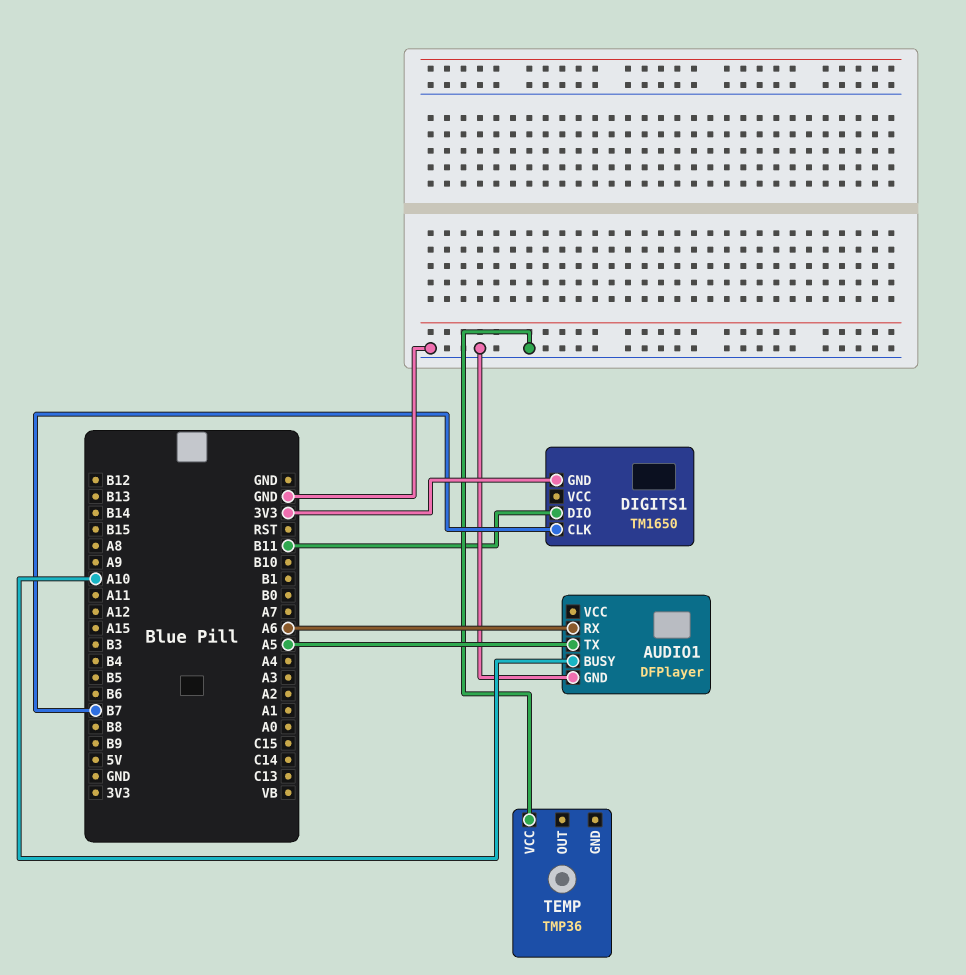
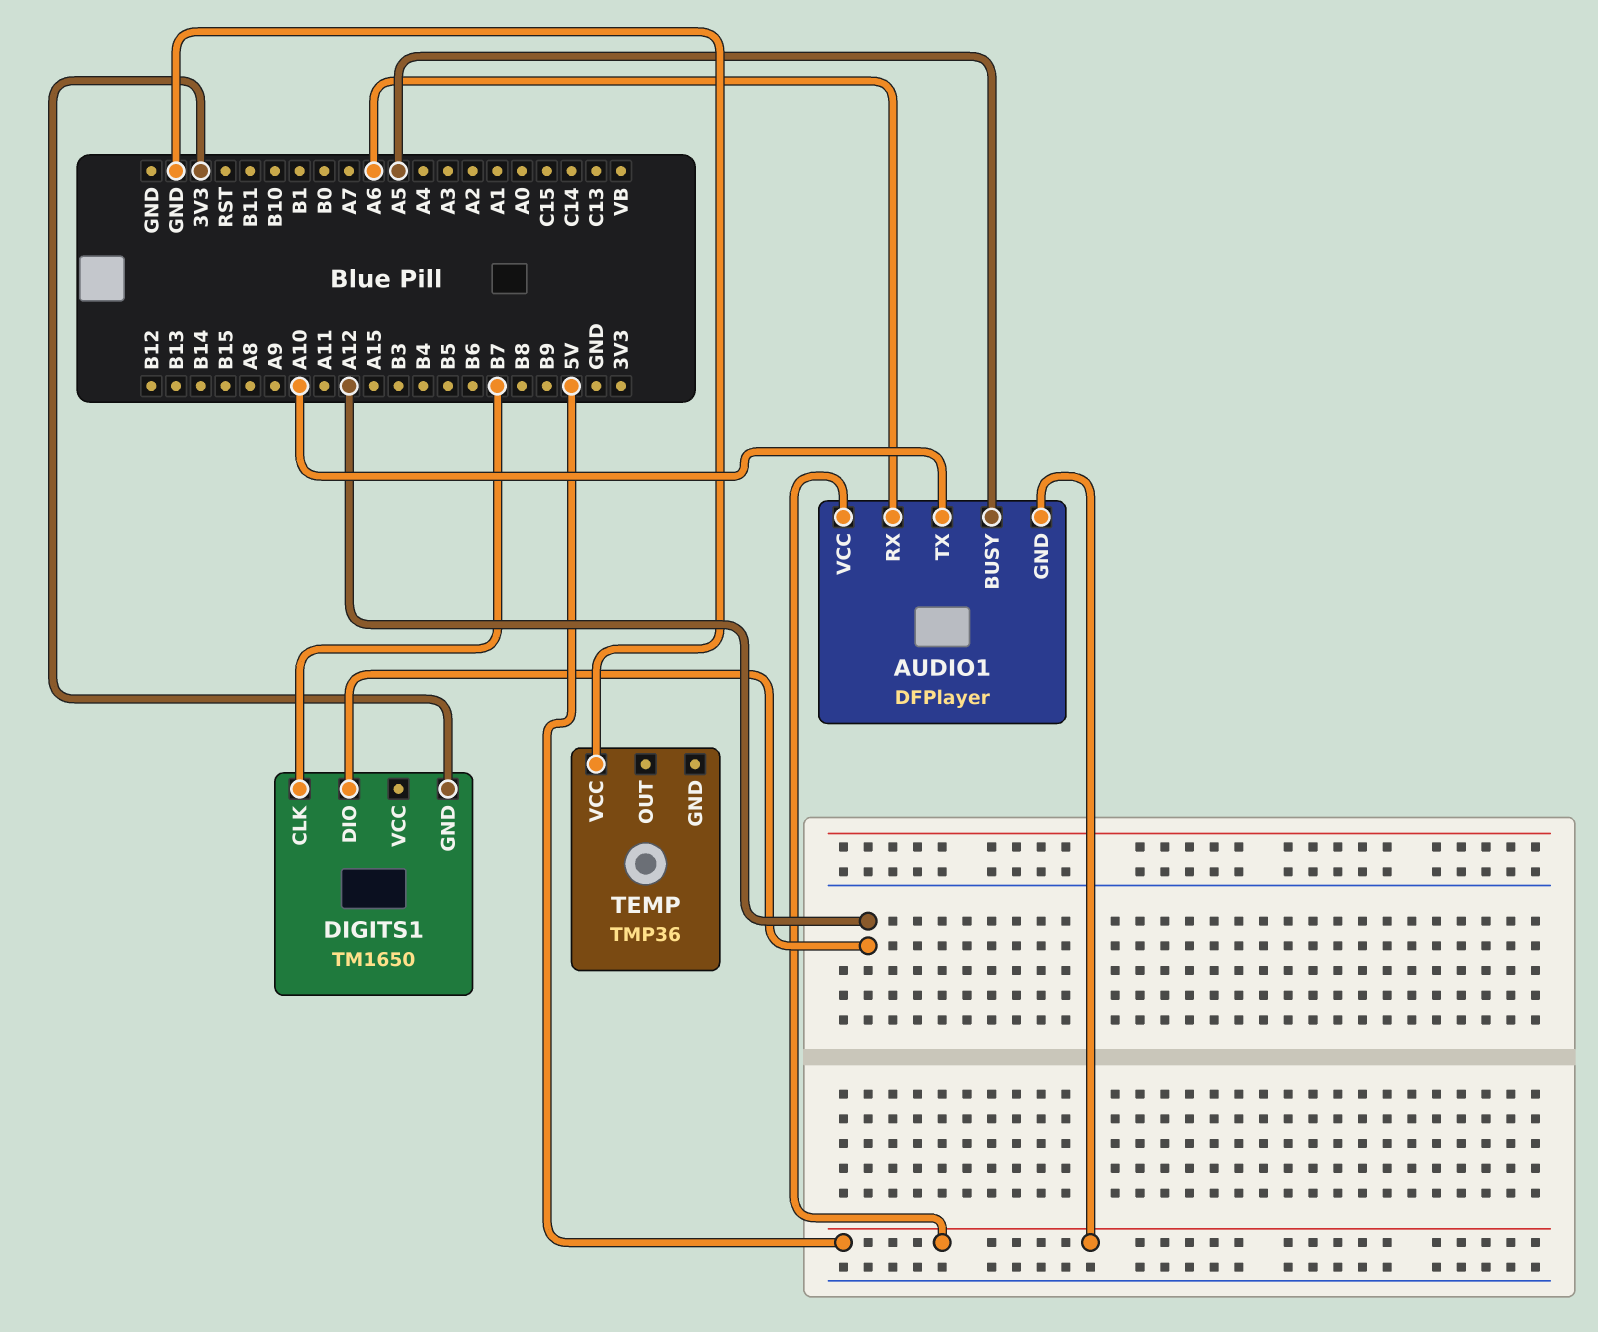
AUDIO1 pin BUSY: A10 -> A5
AUDIO1 pin GND: GND -> 5V
AUDIO1 pin TX: A5 -> A10
AUDIO1 pin VCC: none -> 5V
DIGITS1 pin DIO: B11 -> A12

